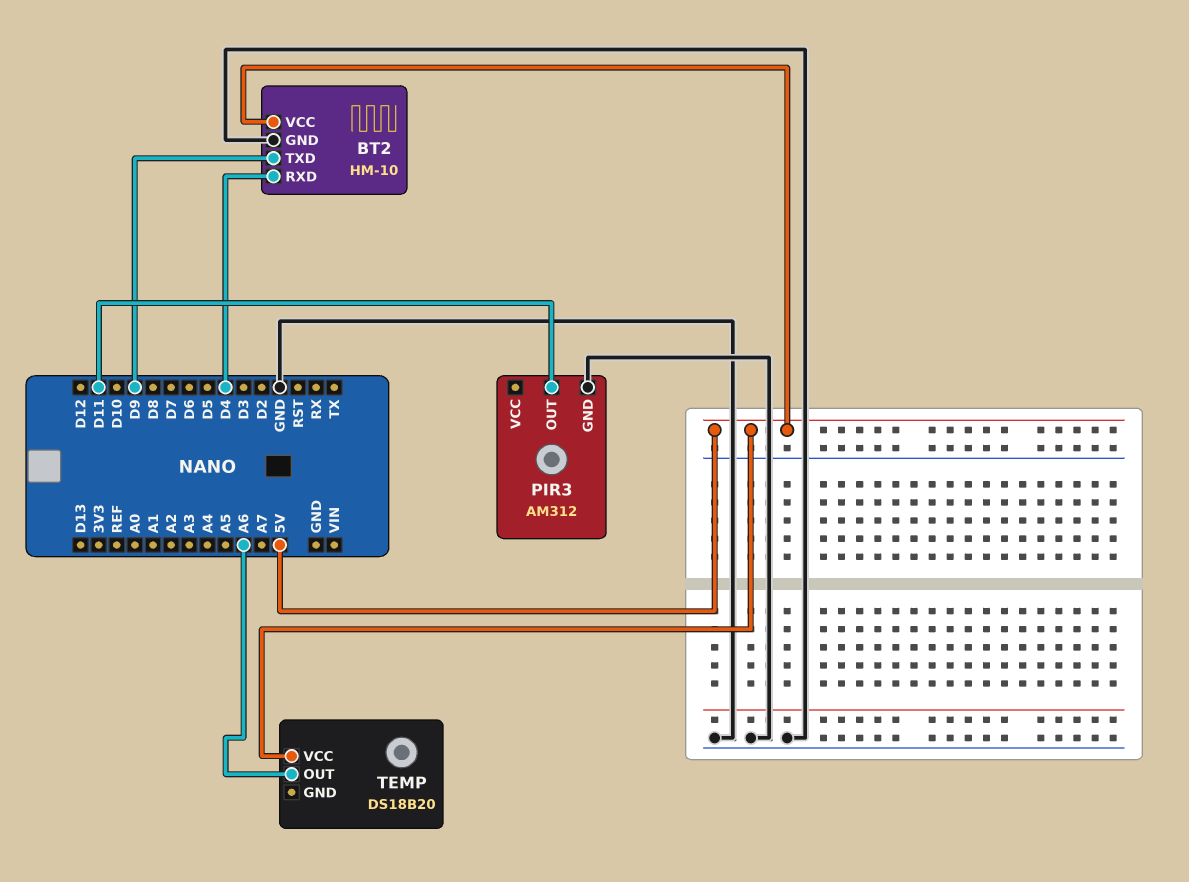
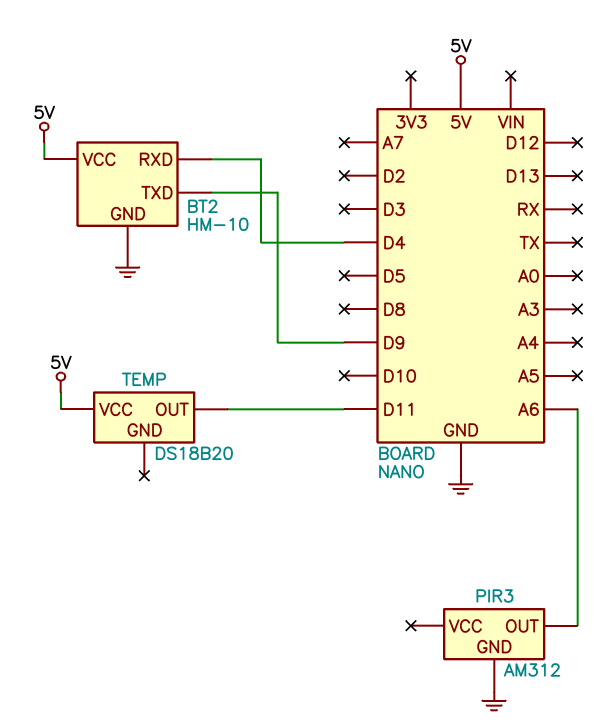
PIR3 pin OUT: D11 -> A6
TEMP pin OUT: A6 -> D11

